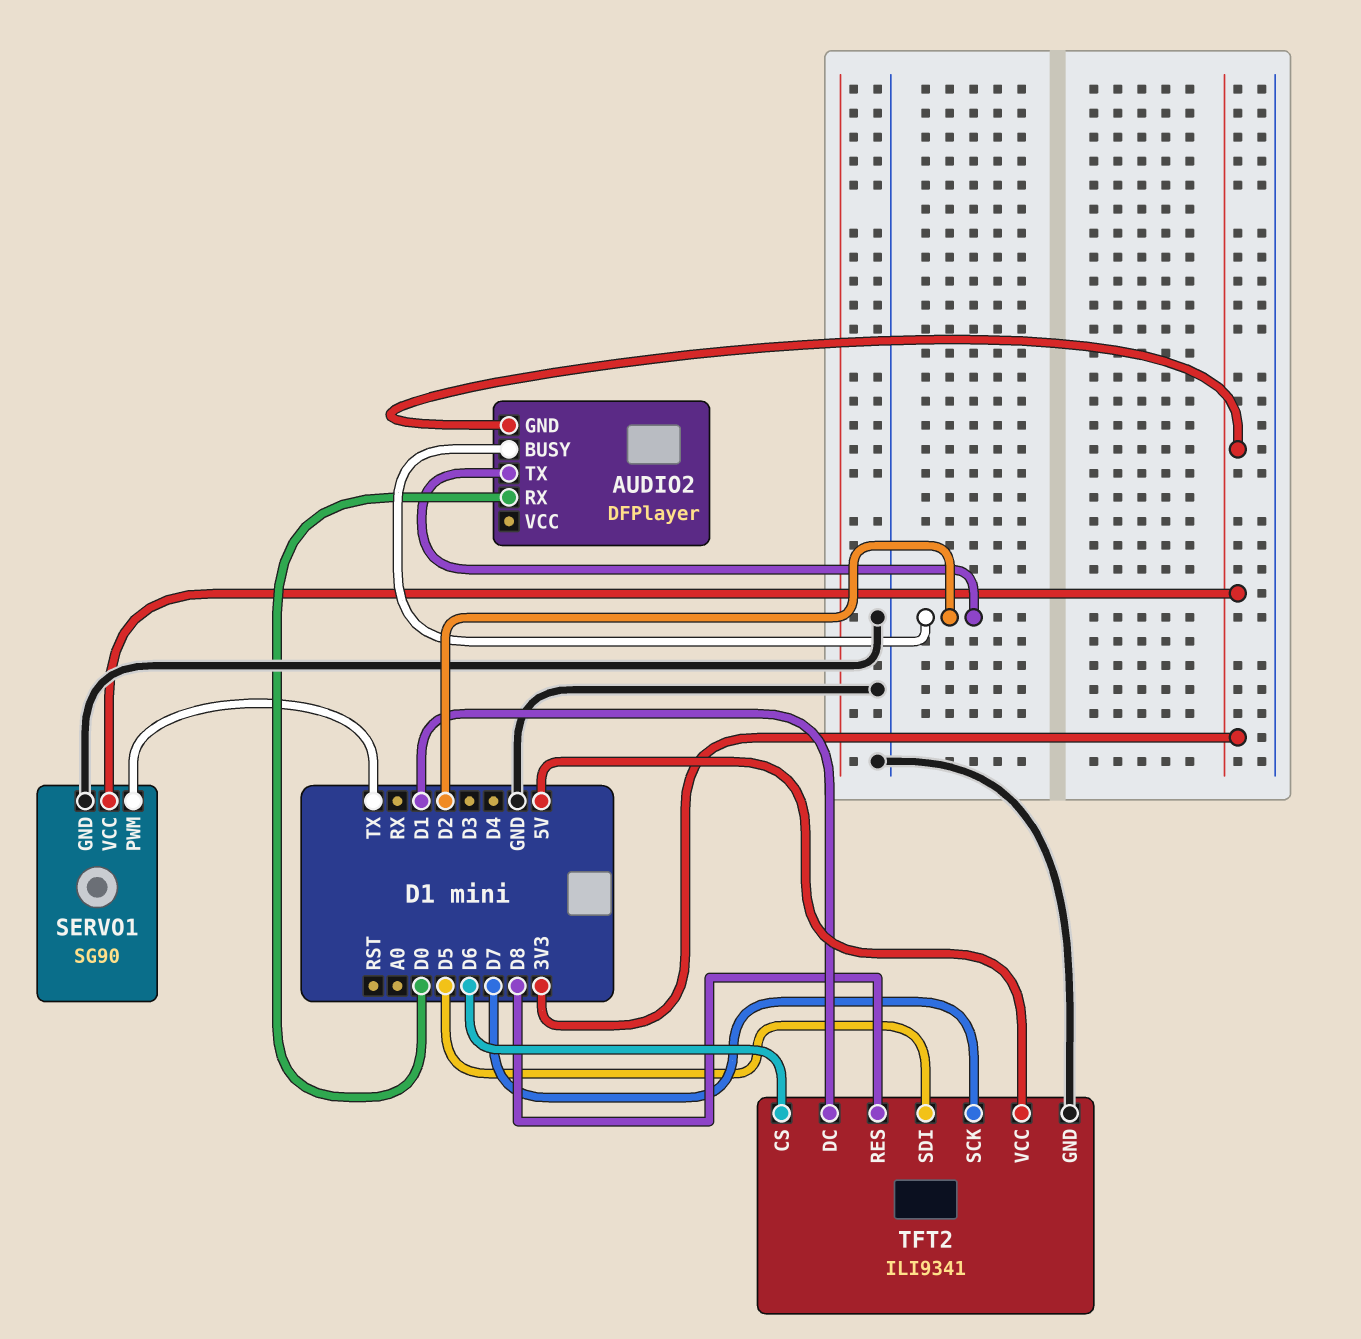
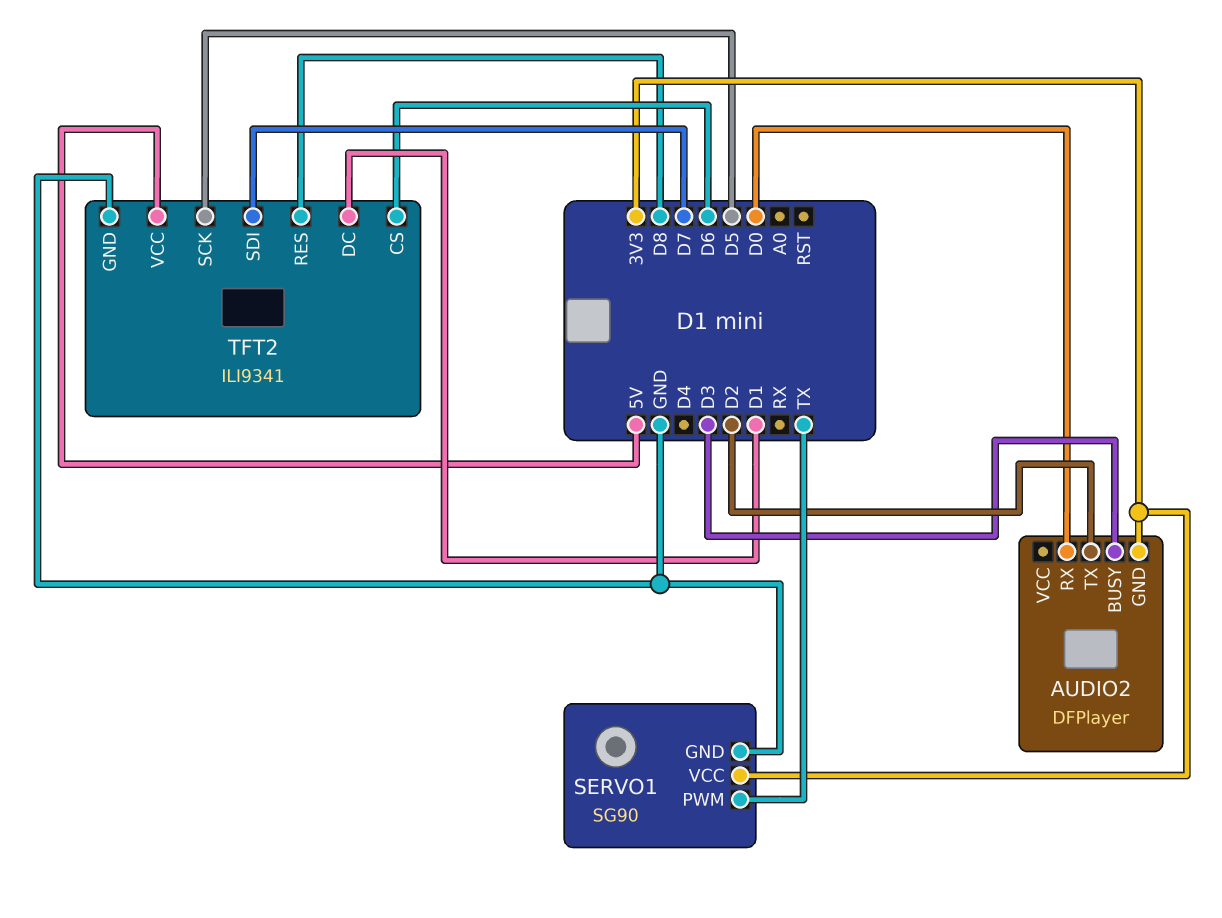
AUDIO2 pin BUSY: D2 -> D3
TFT2 pin SCK: D7 -> D5
TFT2 pin SDI: D5 -> D7

